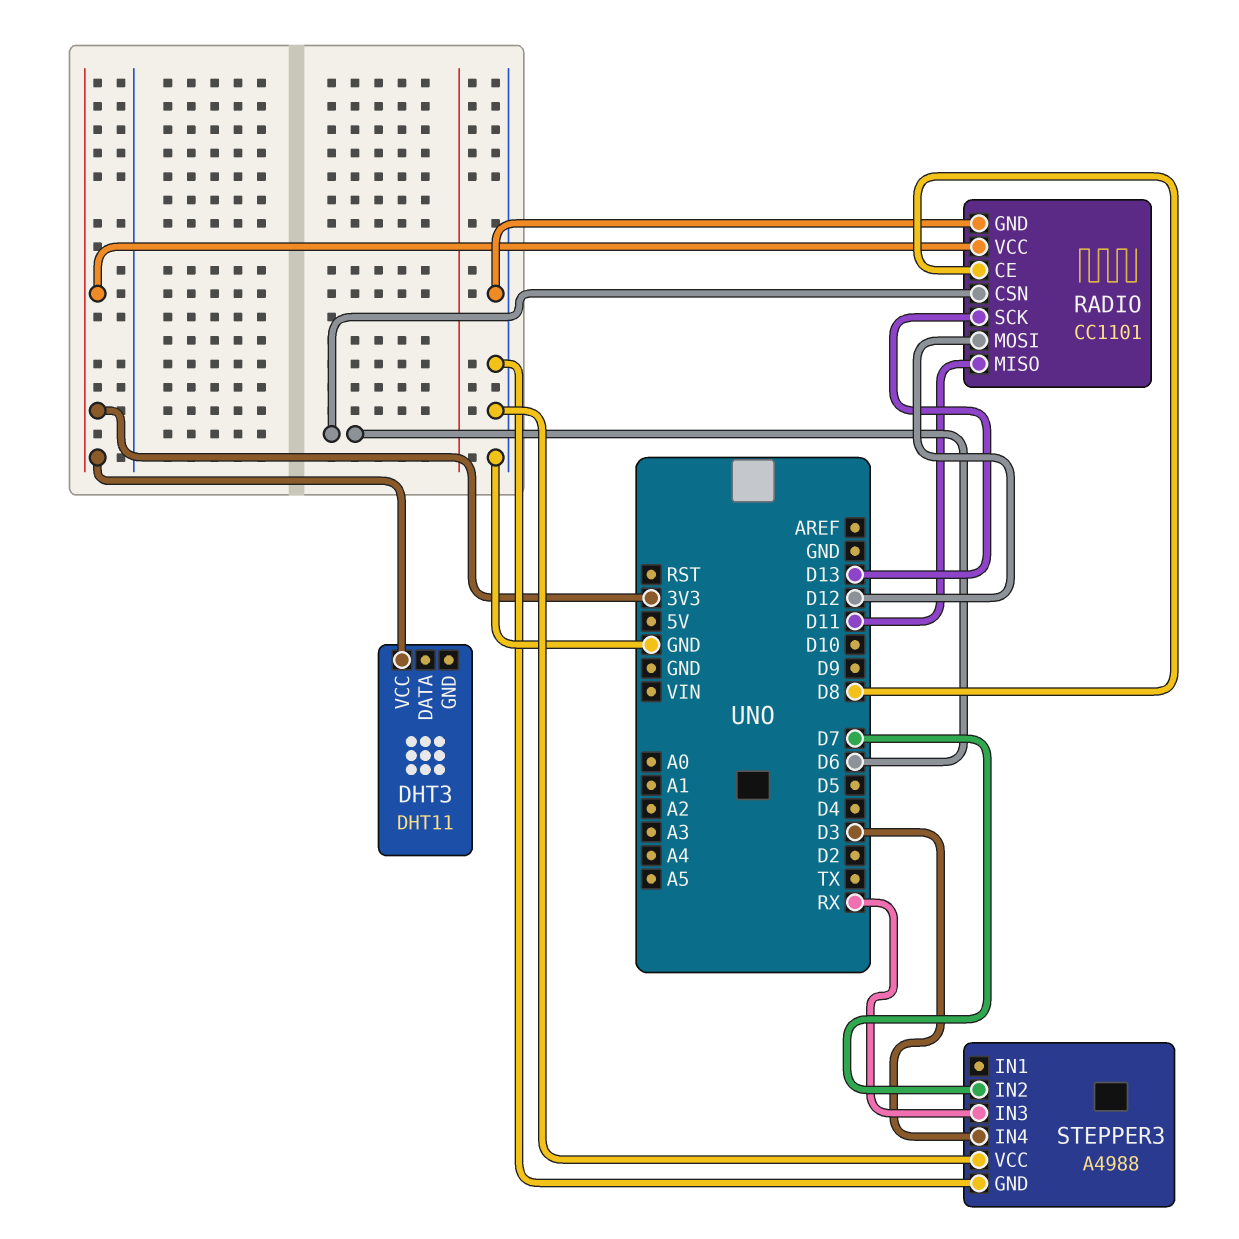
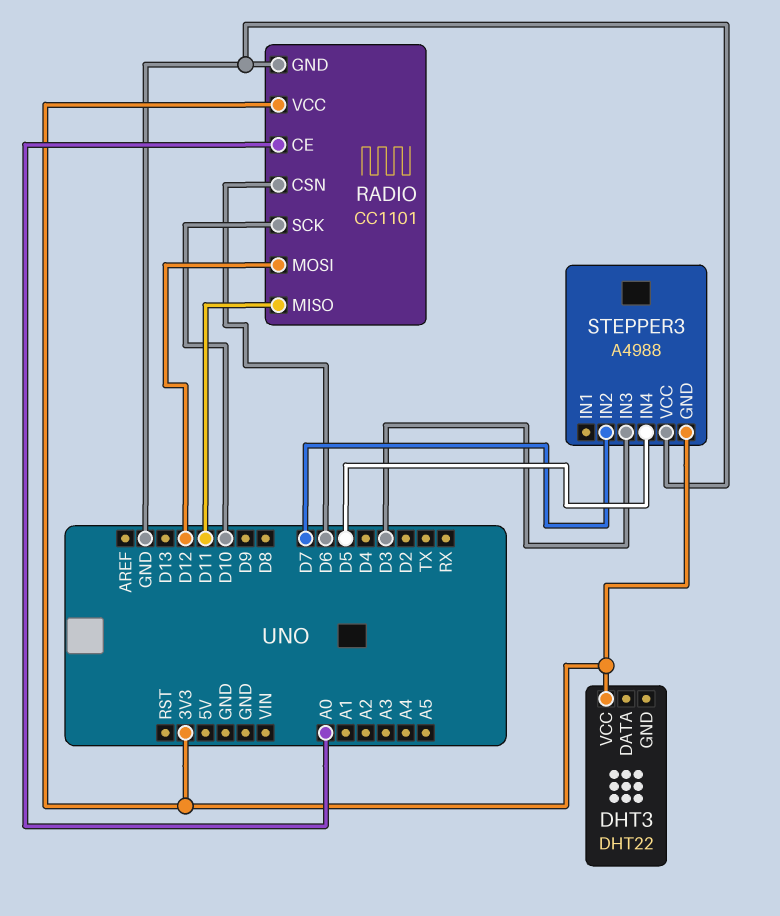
DHT3: DHT11 -> DHT22
RADIO pin CE: D8 -> A0
RADIO pin SCK: D13 -> D10
STEPPER3 pin GND: GND -> 3V3
STEPPER3 pin IN3: RX -> D3
STEPPER3 pin IN4: D3 -> D5

